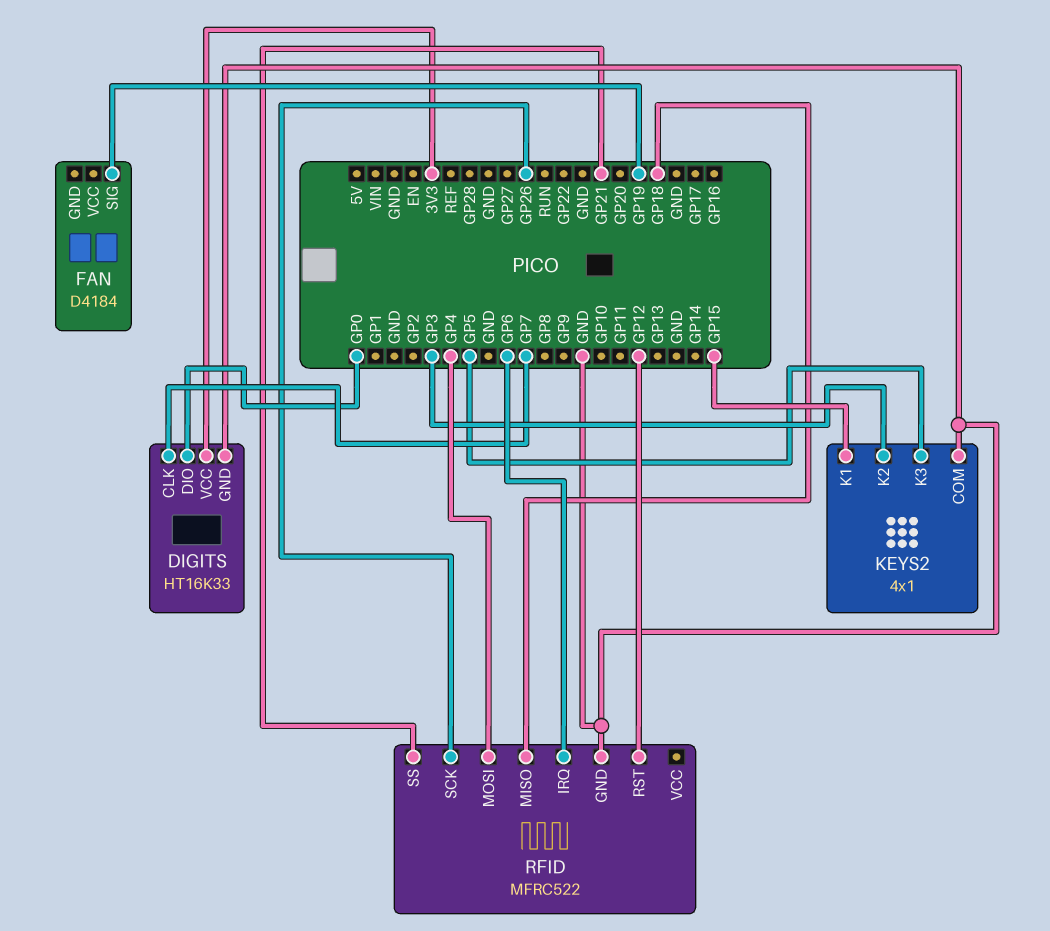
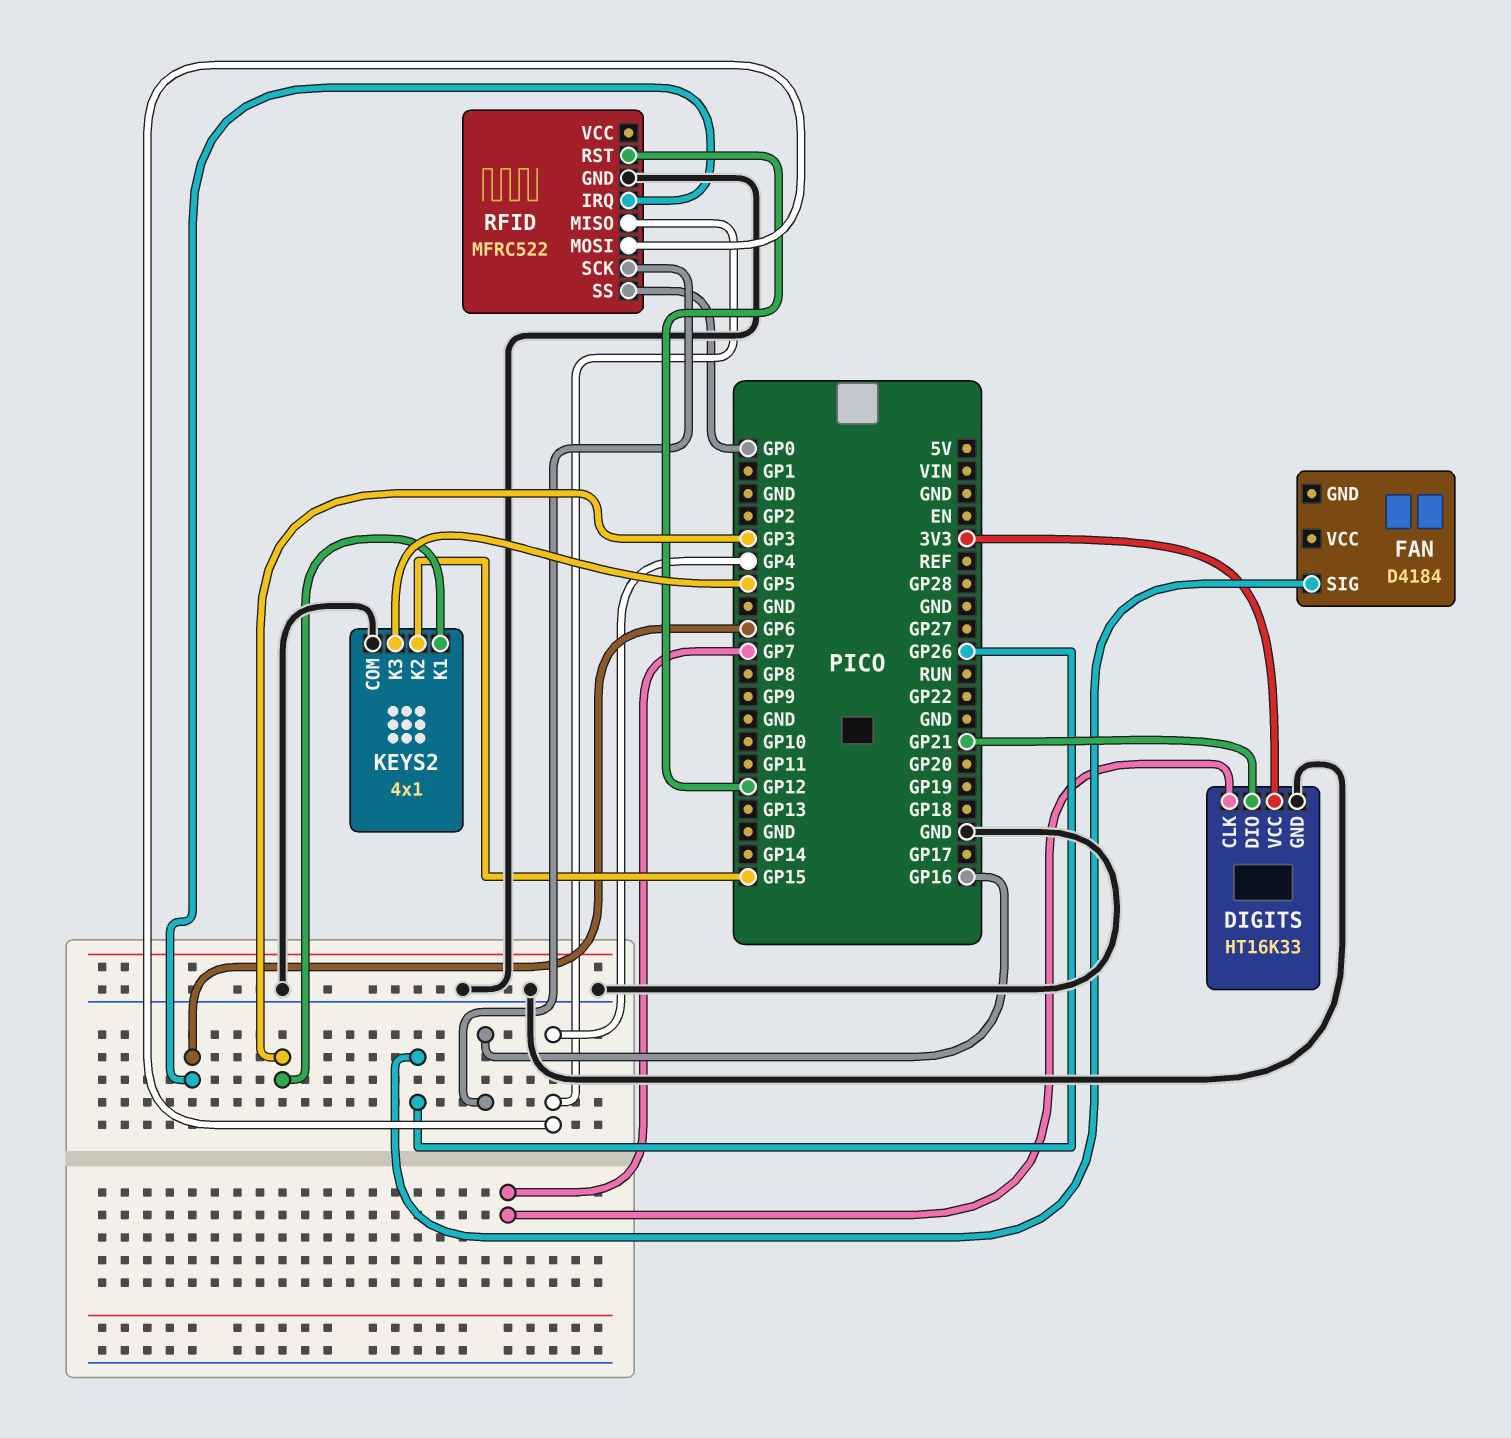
DIGITS pin DIO: GP0 -> GP21
FAN pin SIG: GP19 -> GP26
KEYS2 pin K1: GP15 -> GP3
KEYS2 pin K2: GP3 -> GP15
RFID pin MISO: GP18 -> GP4
RFID pin SCK: GP26 -> GP16
RFID pin SS: GP21 -> GP0

